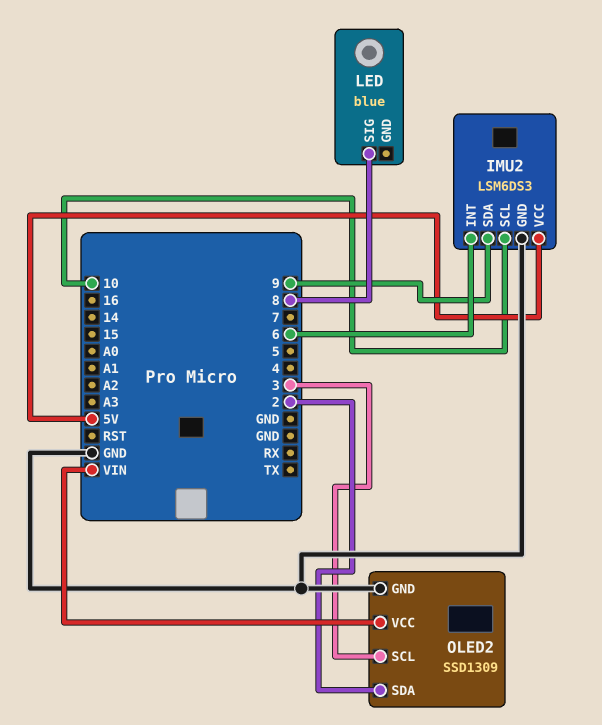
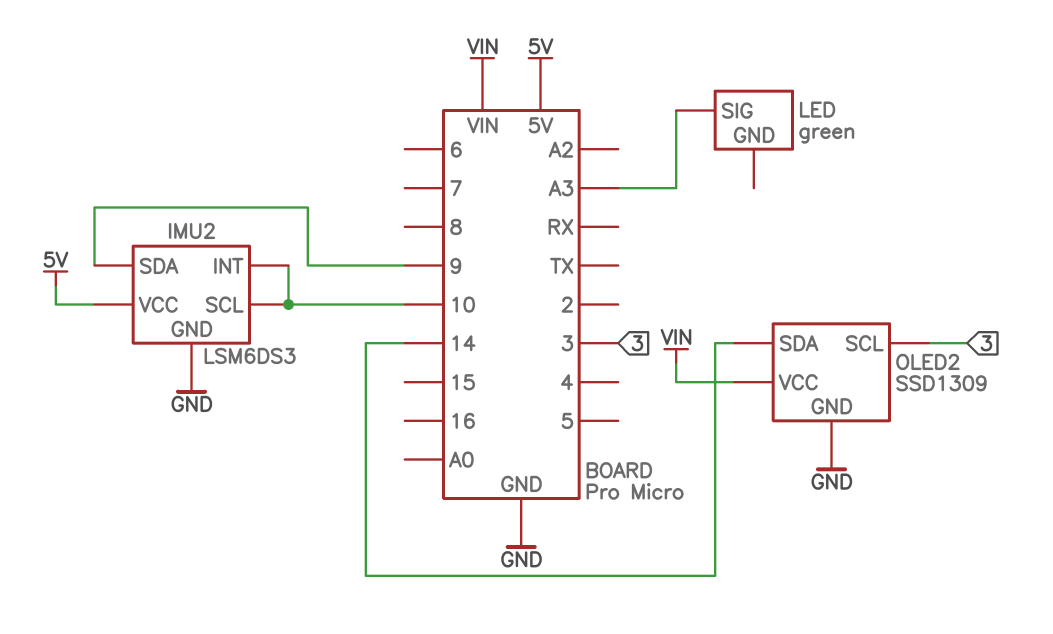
IMU2 pin INT: 6 -> 10
LED: blue -> green
LED pin SIG: 8 -> A3
OLED2 pin SDA: 2 -> 14

